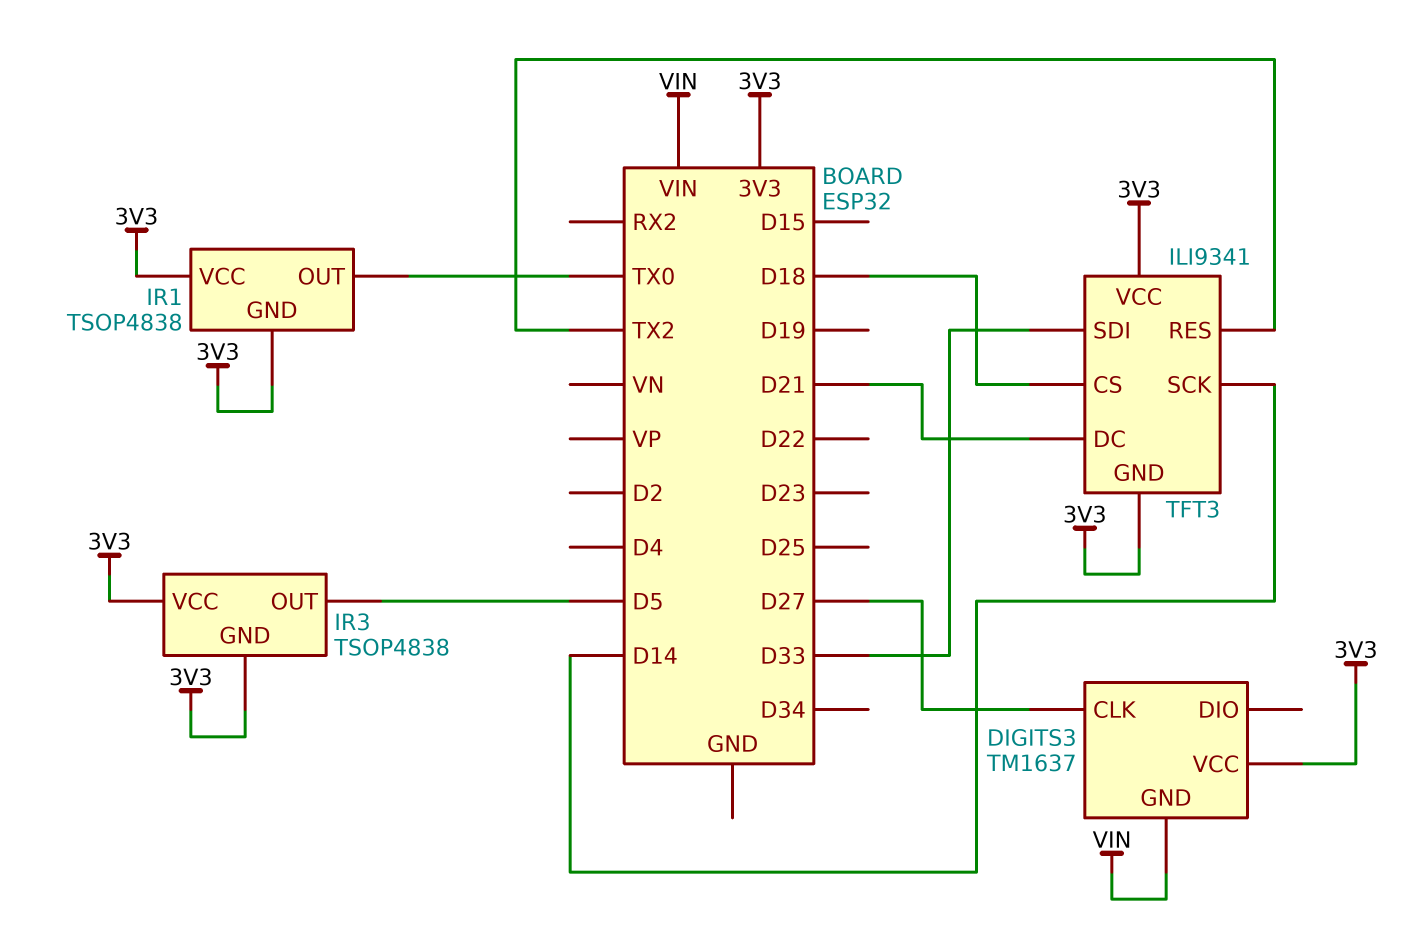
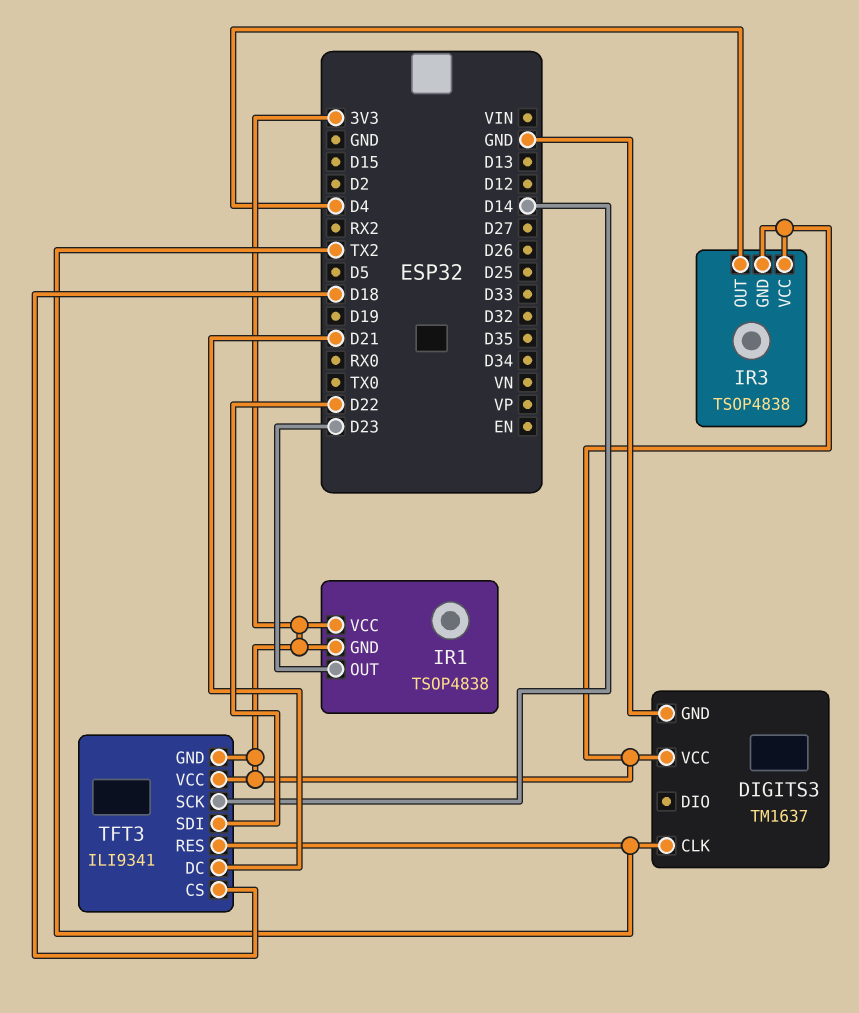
DIGITS3 pin CLK: D27 -> TX2
DIGITS3 pin GND: VIN -> GND
IR1 pin OUT: TX0 -> D23
IR3 pin OUT: D5 -> D4
TFT3 pin SDI: D33 -> D22

